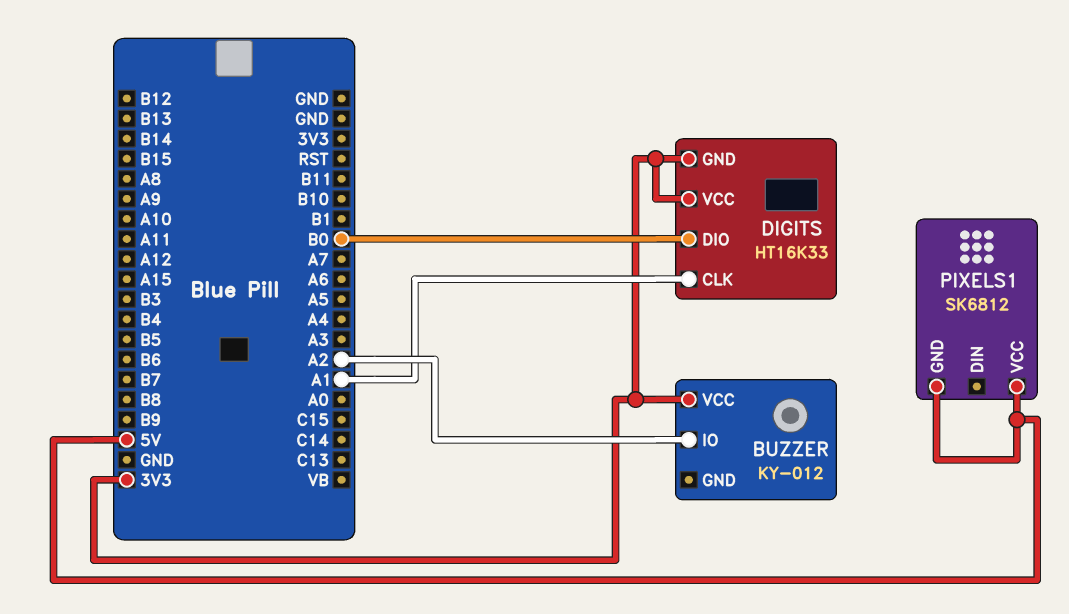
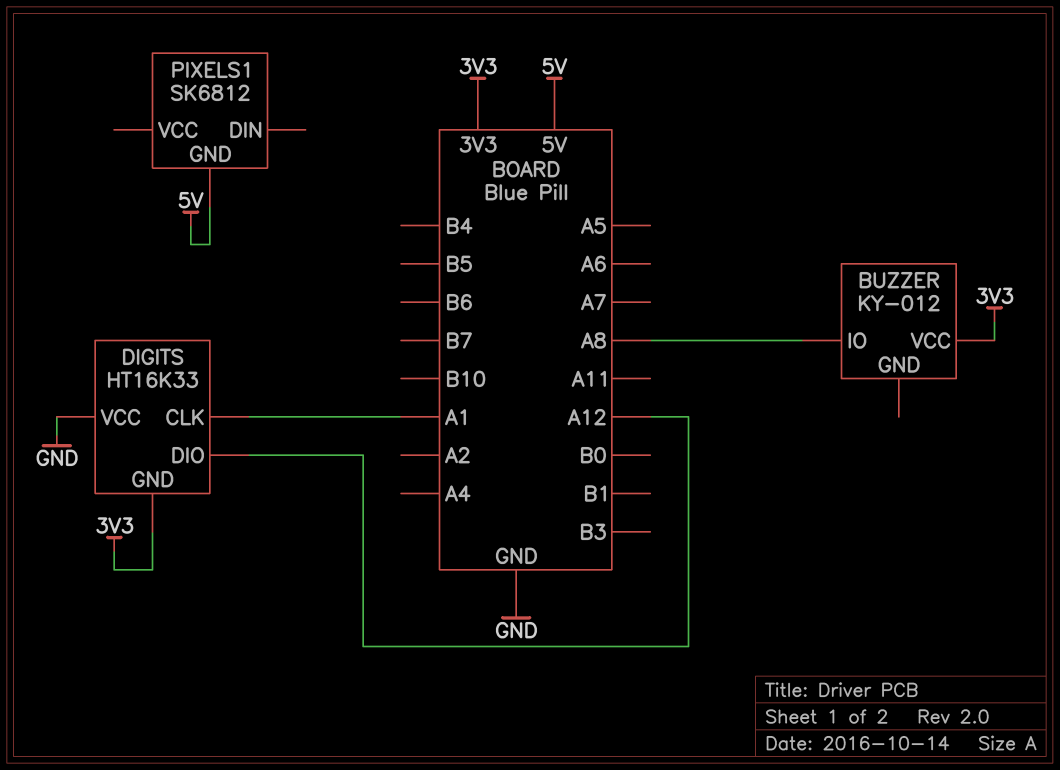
BUZZER pin IO: A2 -> A8
DIGITS pin DIO: B0 -> A12
DIGITS pin VCC: 3V3 -> GND
PIXELS1 pin VCC: 5V -> none

